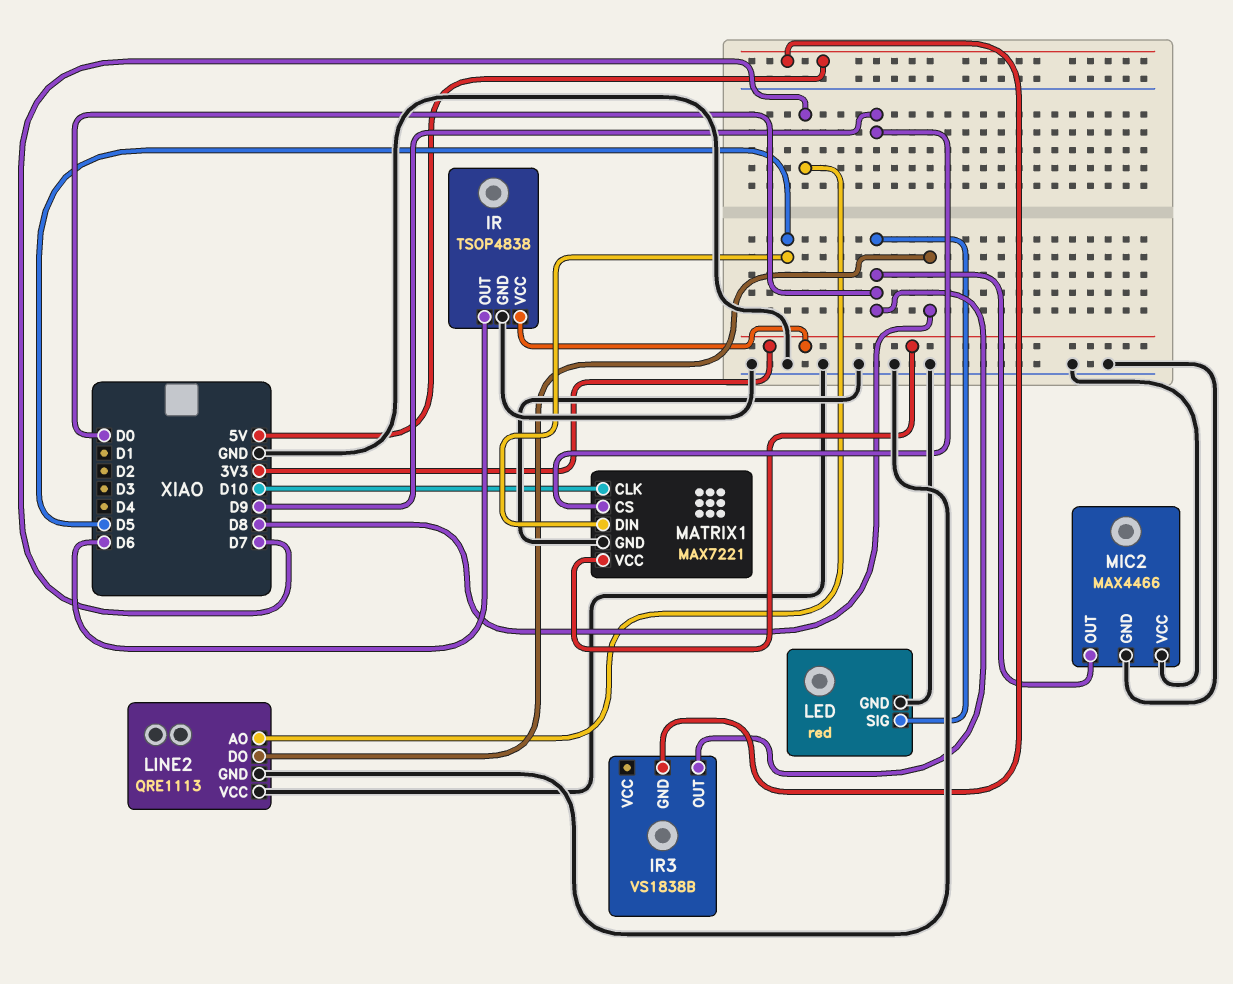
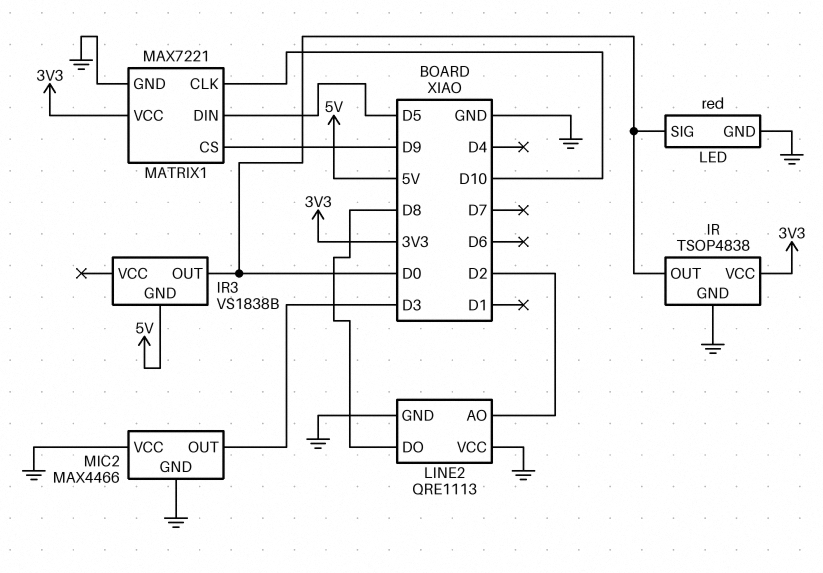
IR pin OUT: D6 -> D0
LINE2 pin AO: D7 -> D2
MIC2 pin OUT: D0 -> D3

